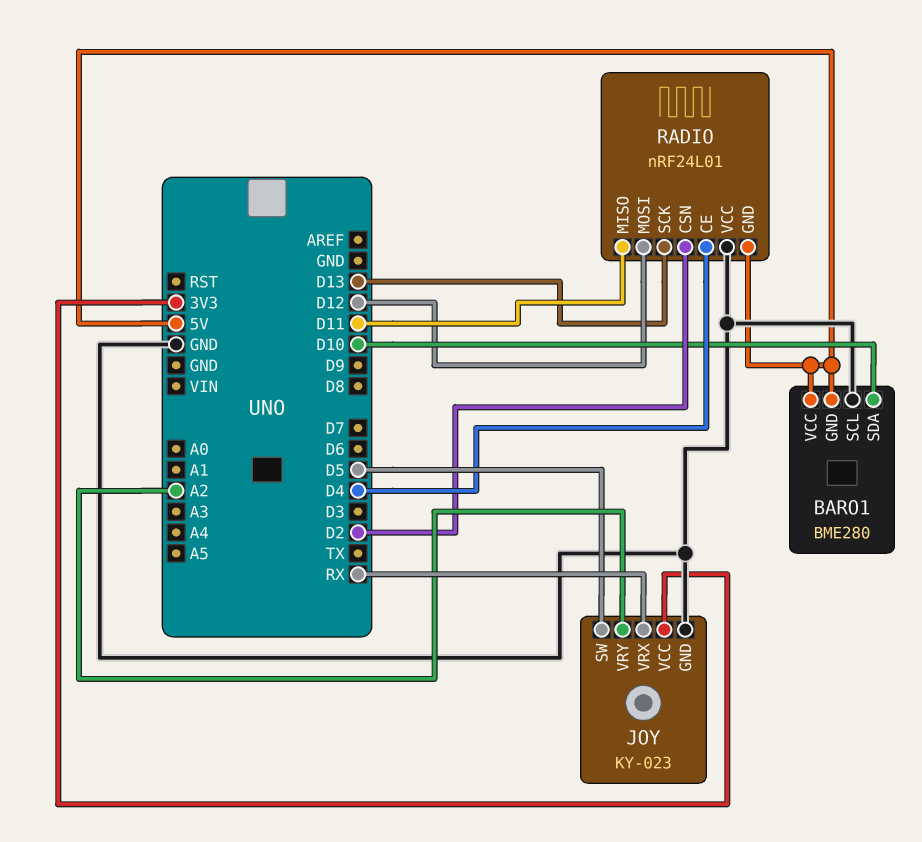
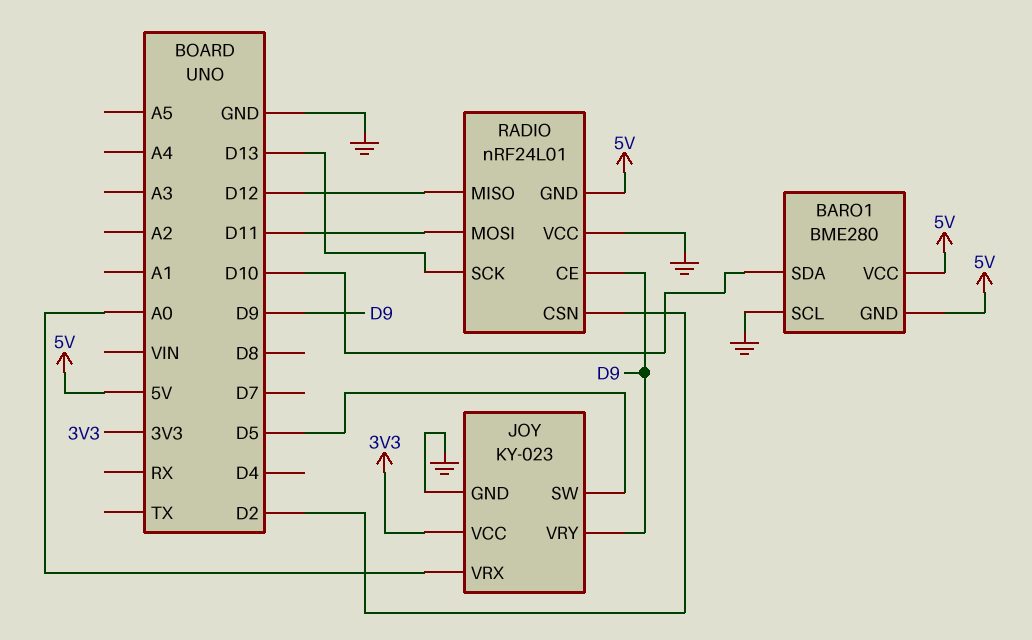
JOY pin VRX: RX -> A0
JOY pin VRY: A2 -> D9
RADIO pin CE: D4 -> D9
RADIO pin MISO: D11 -> D12
RADIO pin MOSI: D12 -> D11

